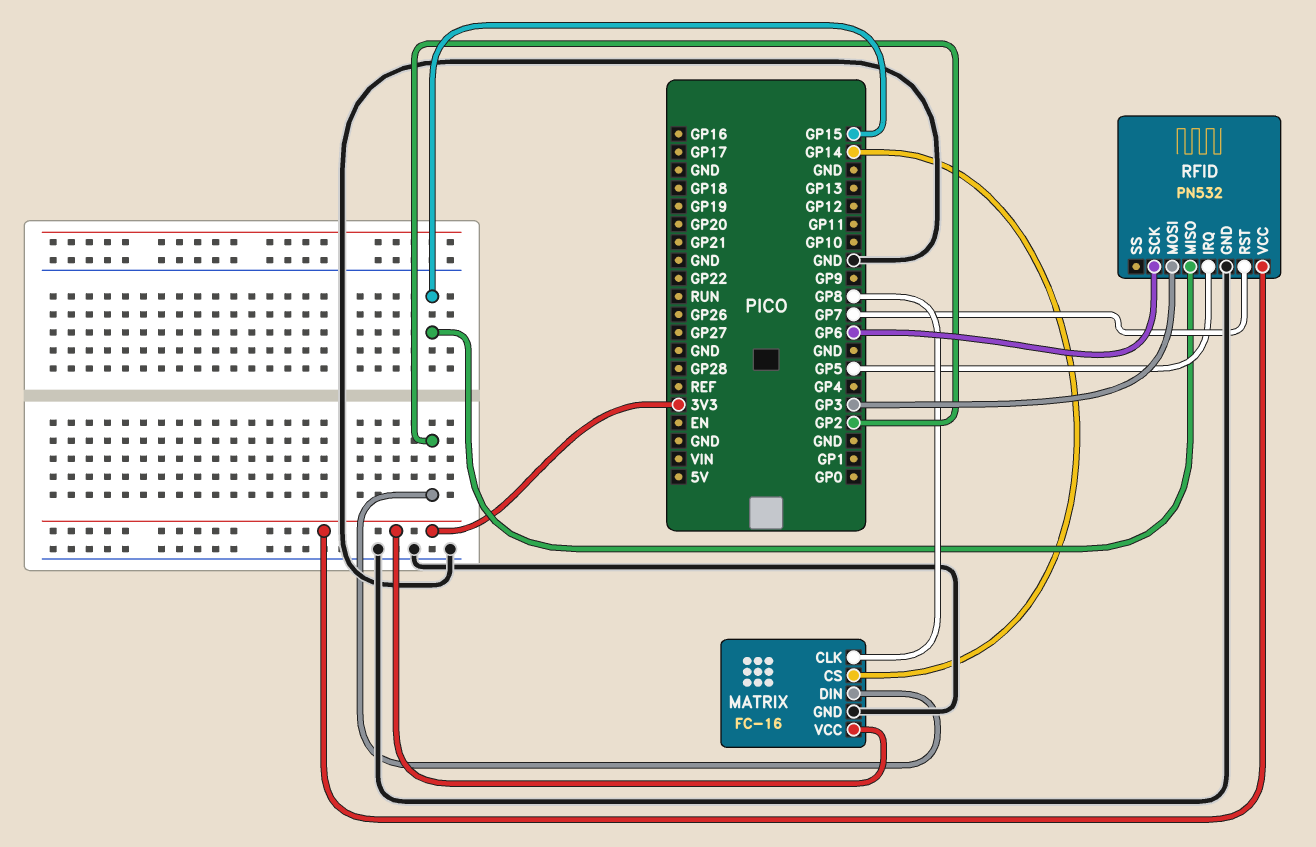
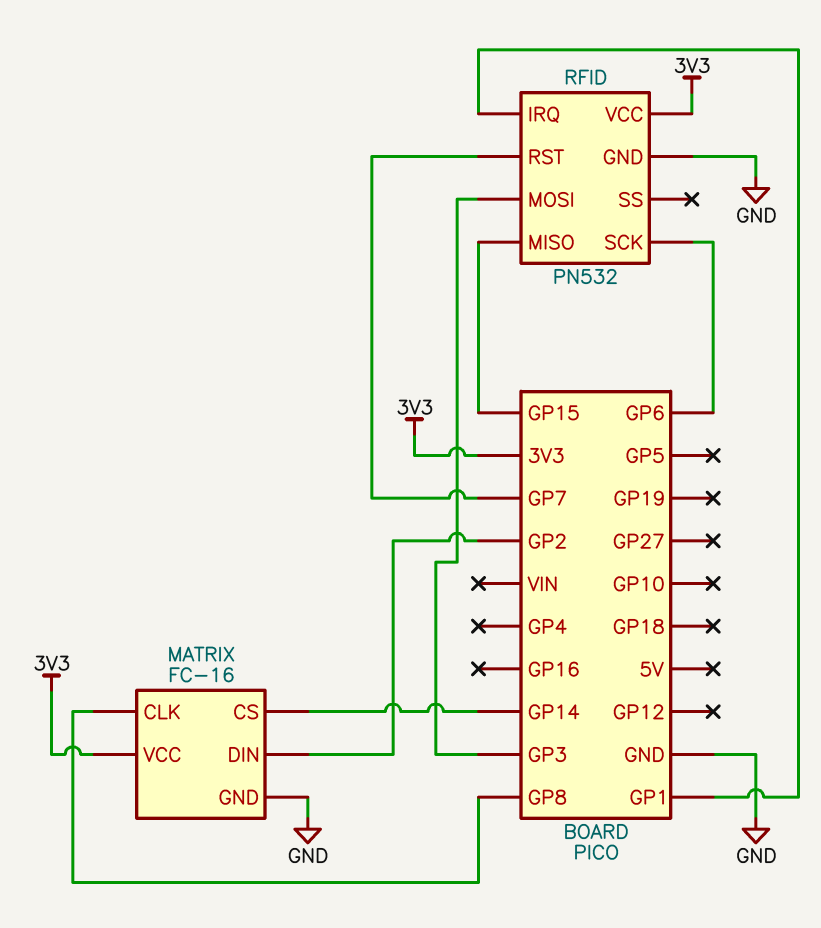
RFID pin IRQ: GP5 -> GP1

